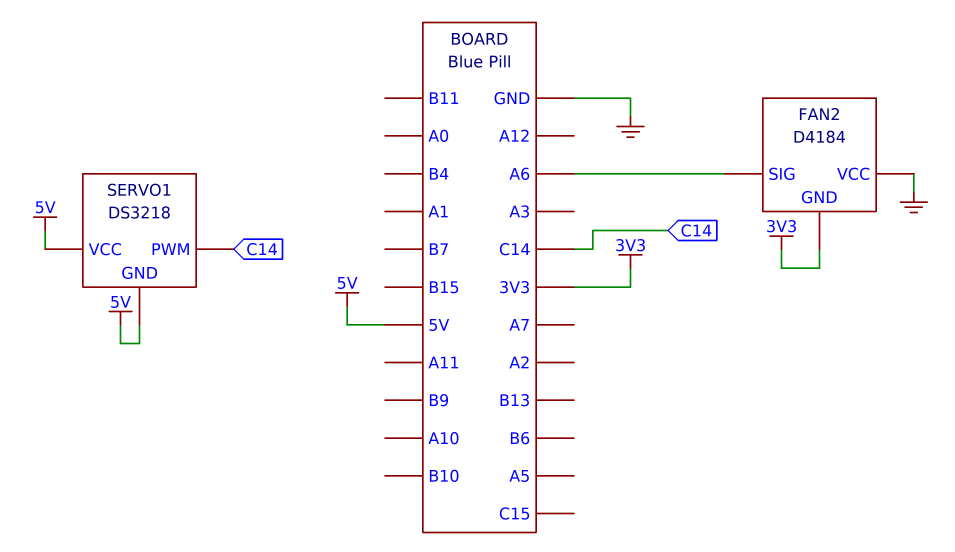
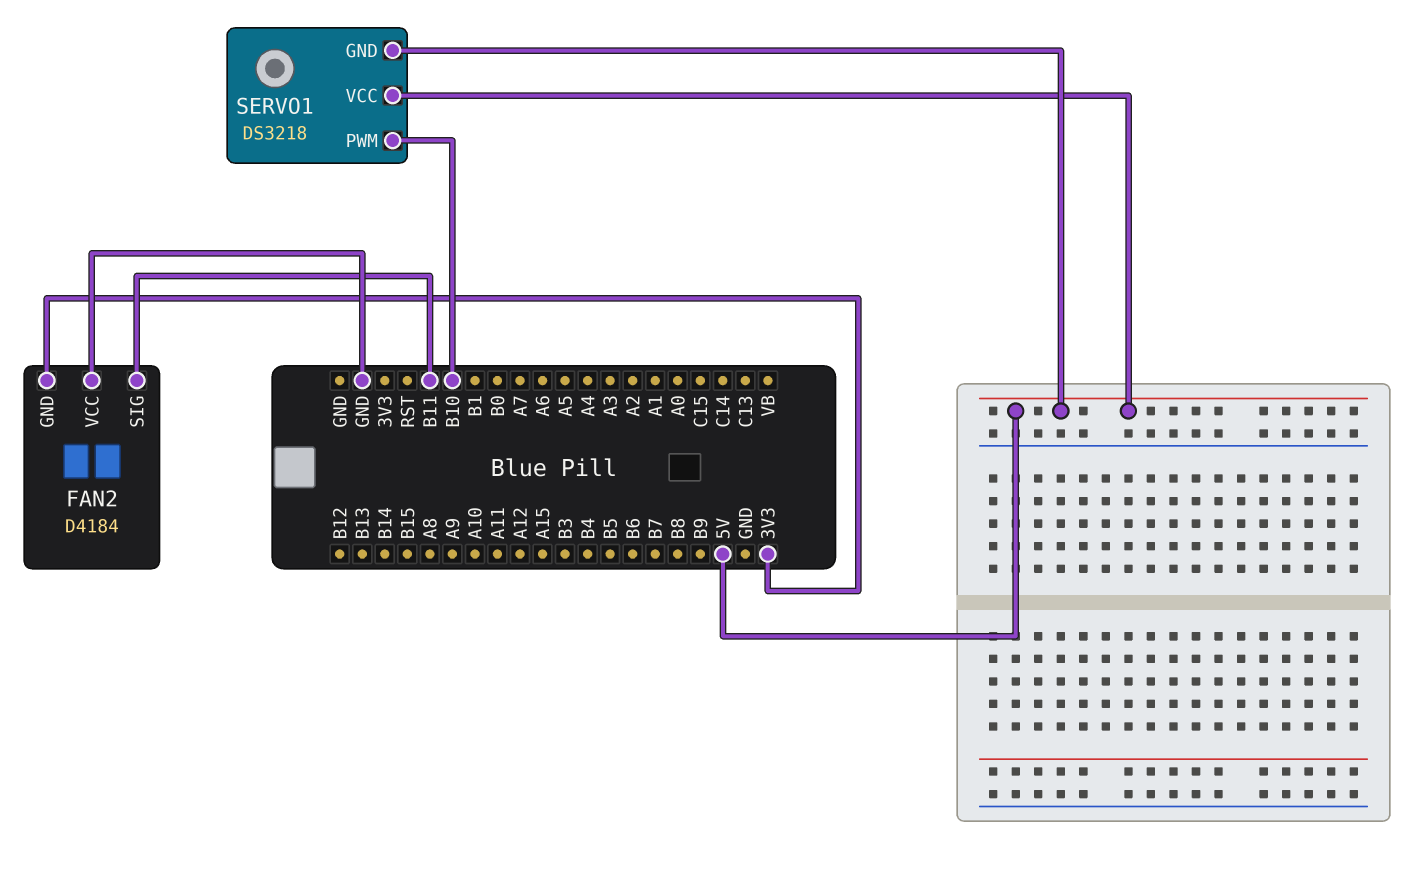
FAN2 pin SIG: A6 -> B11
SERVO1 pin PWM: C14 -> B10

